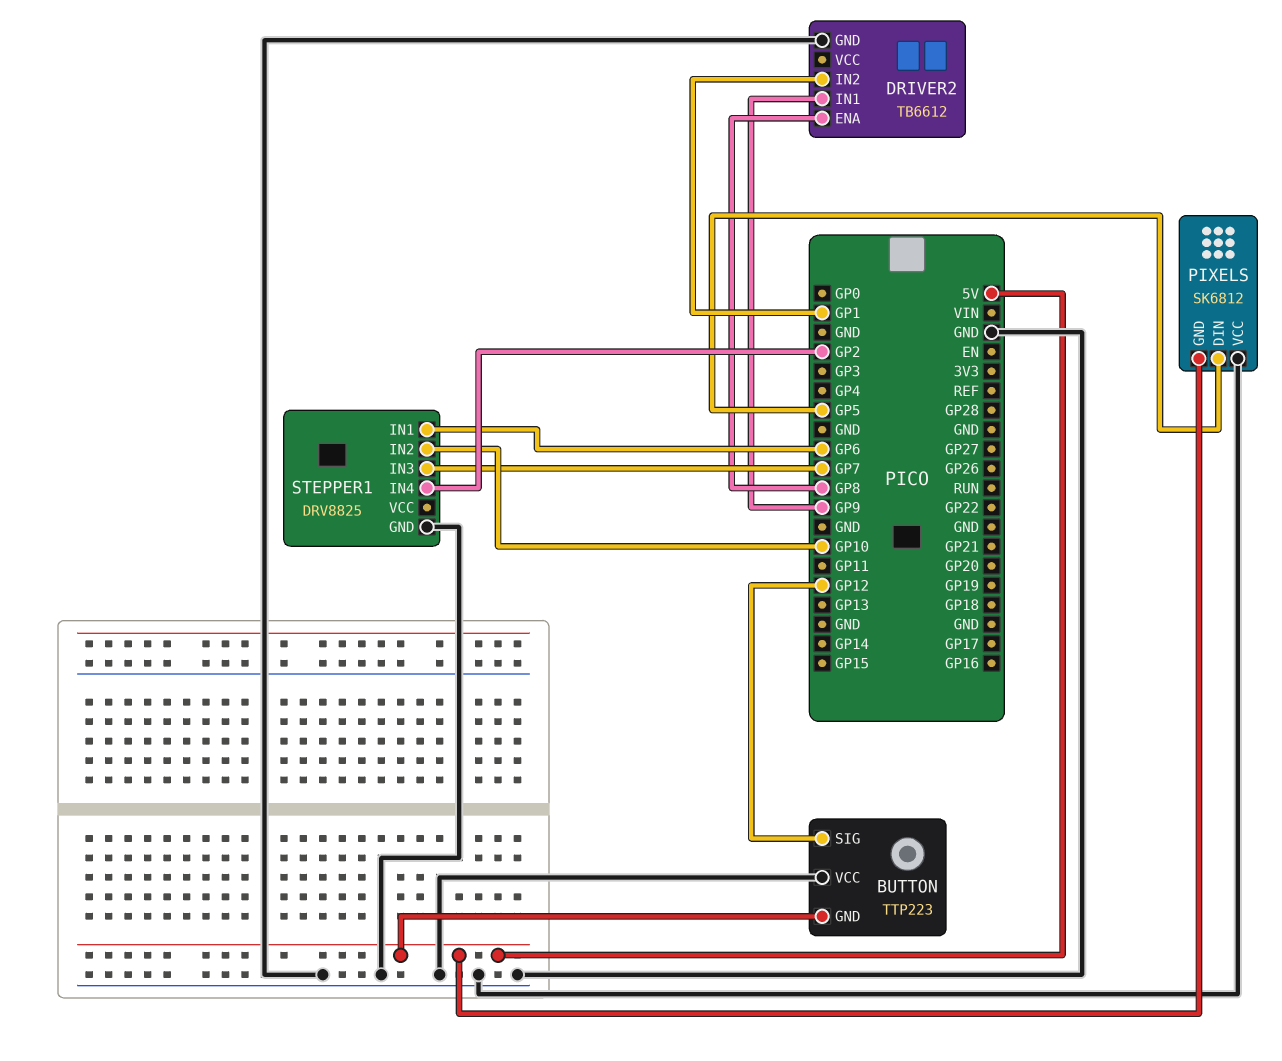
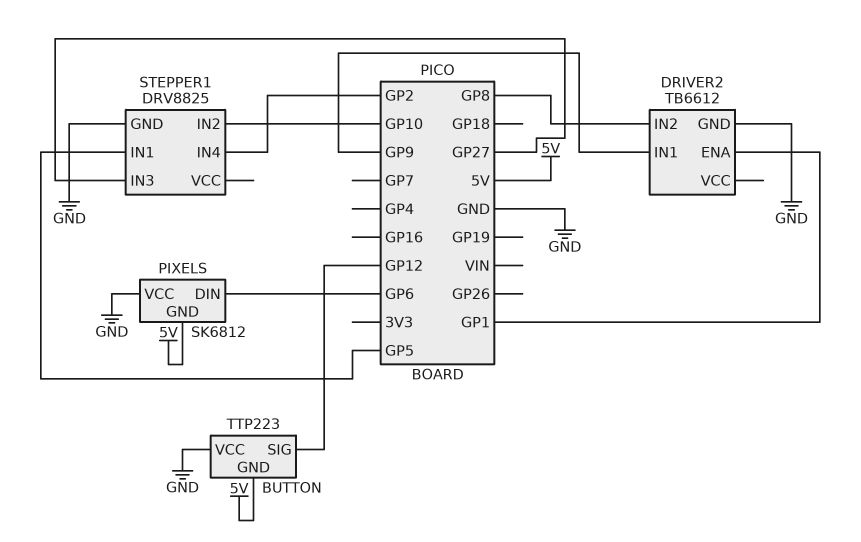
DRIVER2 pin ENA: GP8 -> GP1
DRIVER2 pin IN2: GP1 -> GP8
PIXELS pin DIN: GP5 -> GP6
STEPPER1 pin IN1: GP6 -> GP5
STEPPER1 pin IN3: GP7 -> GP27

